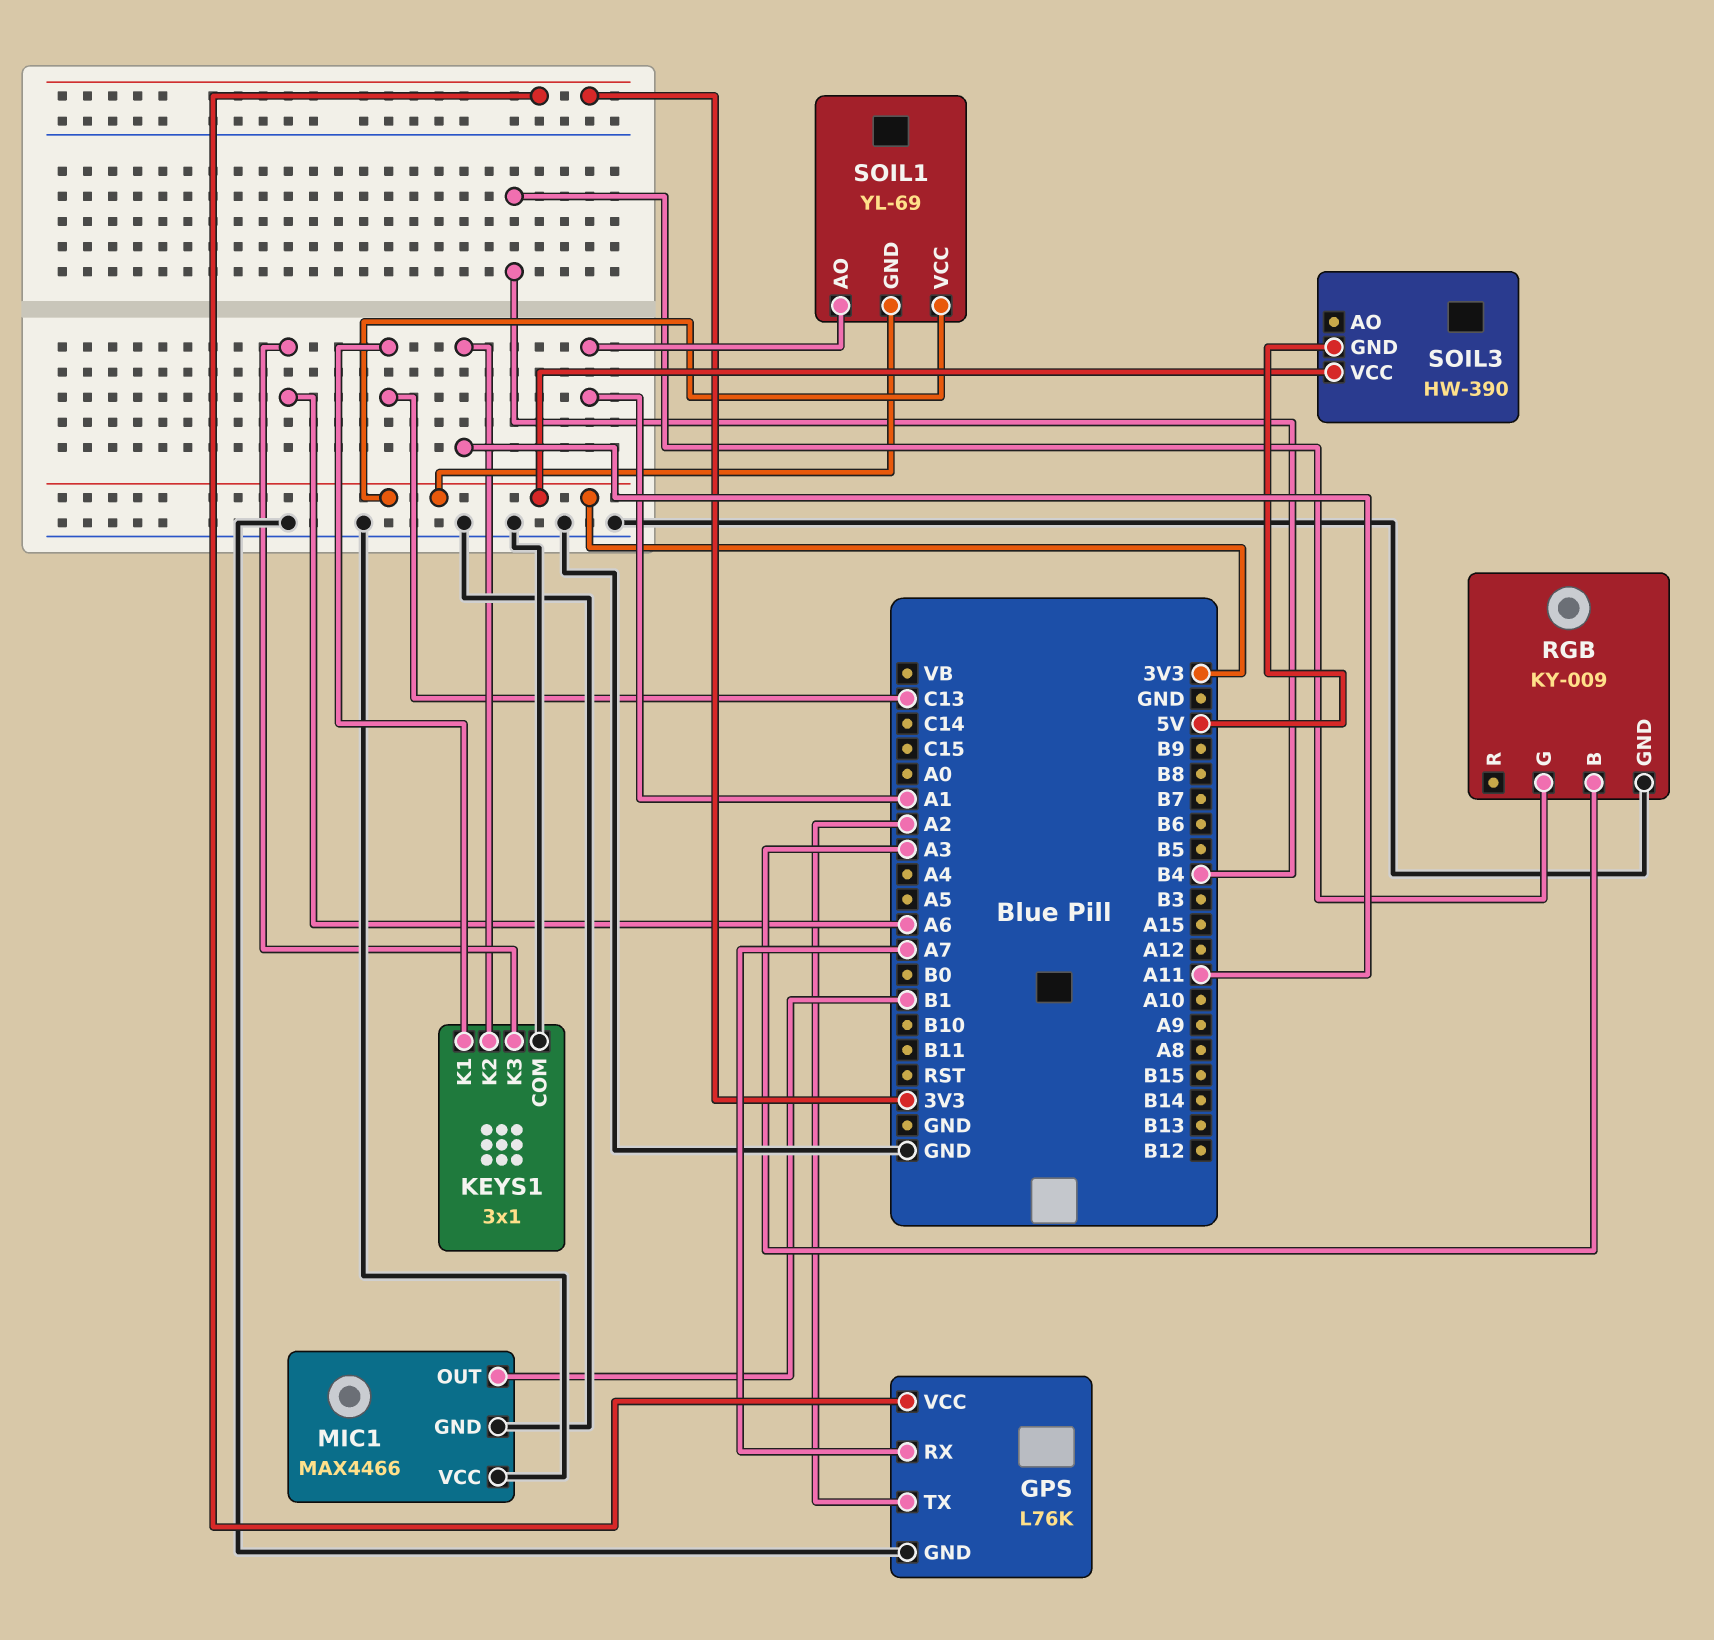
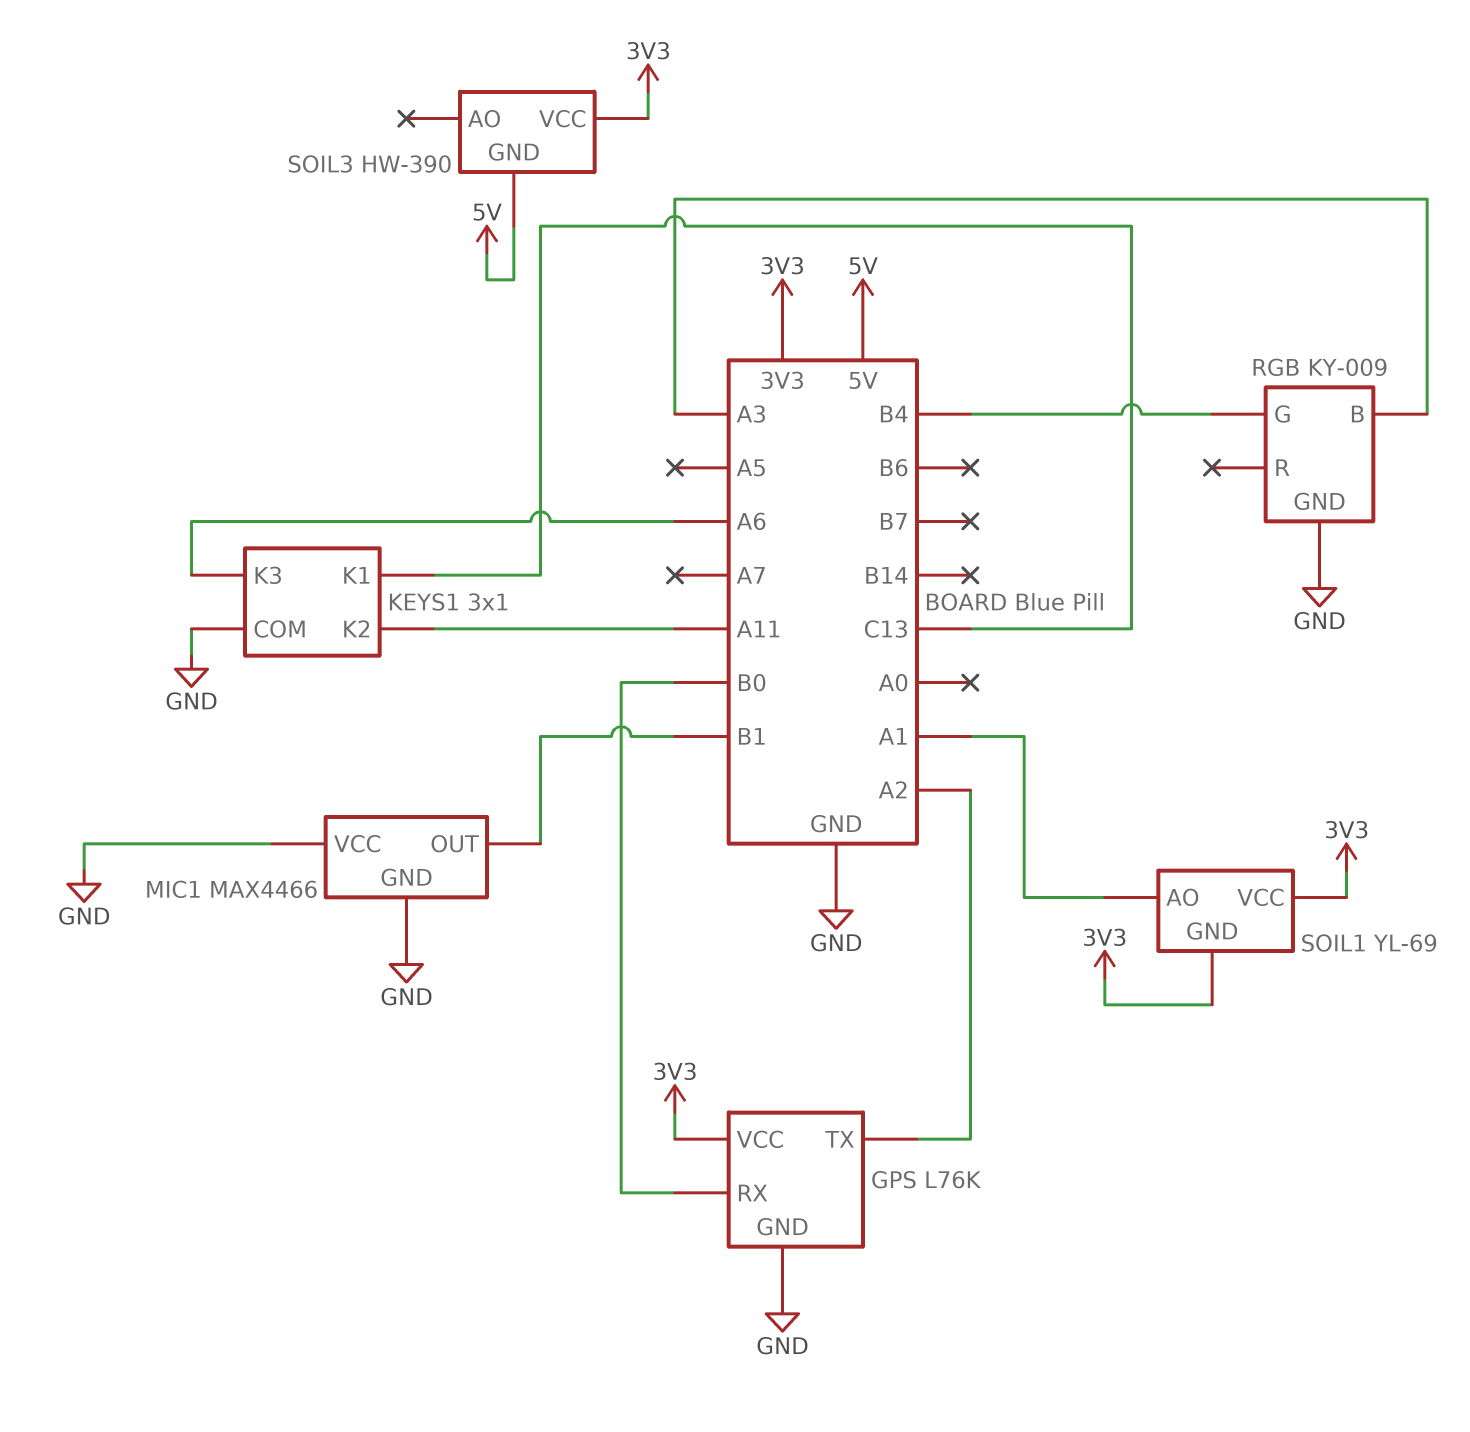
GPS pin RX: A7 -> B0

